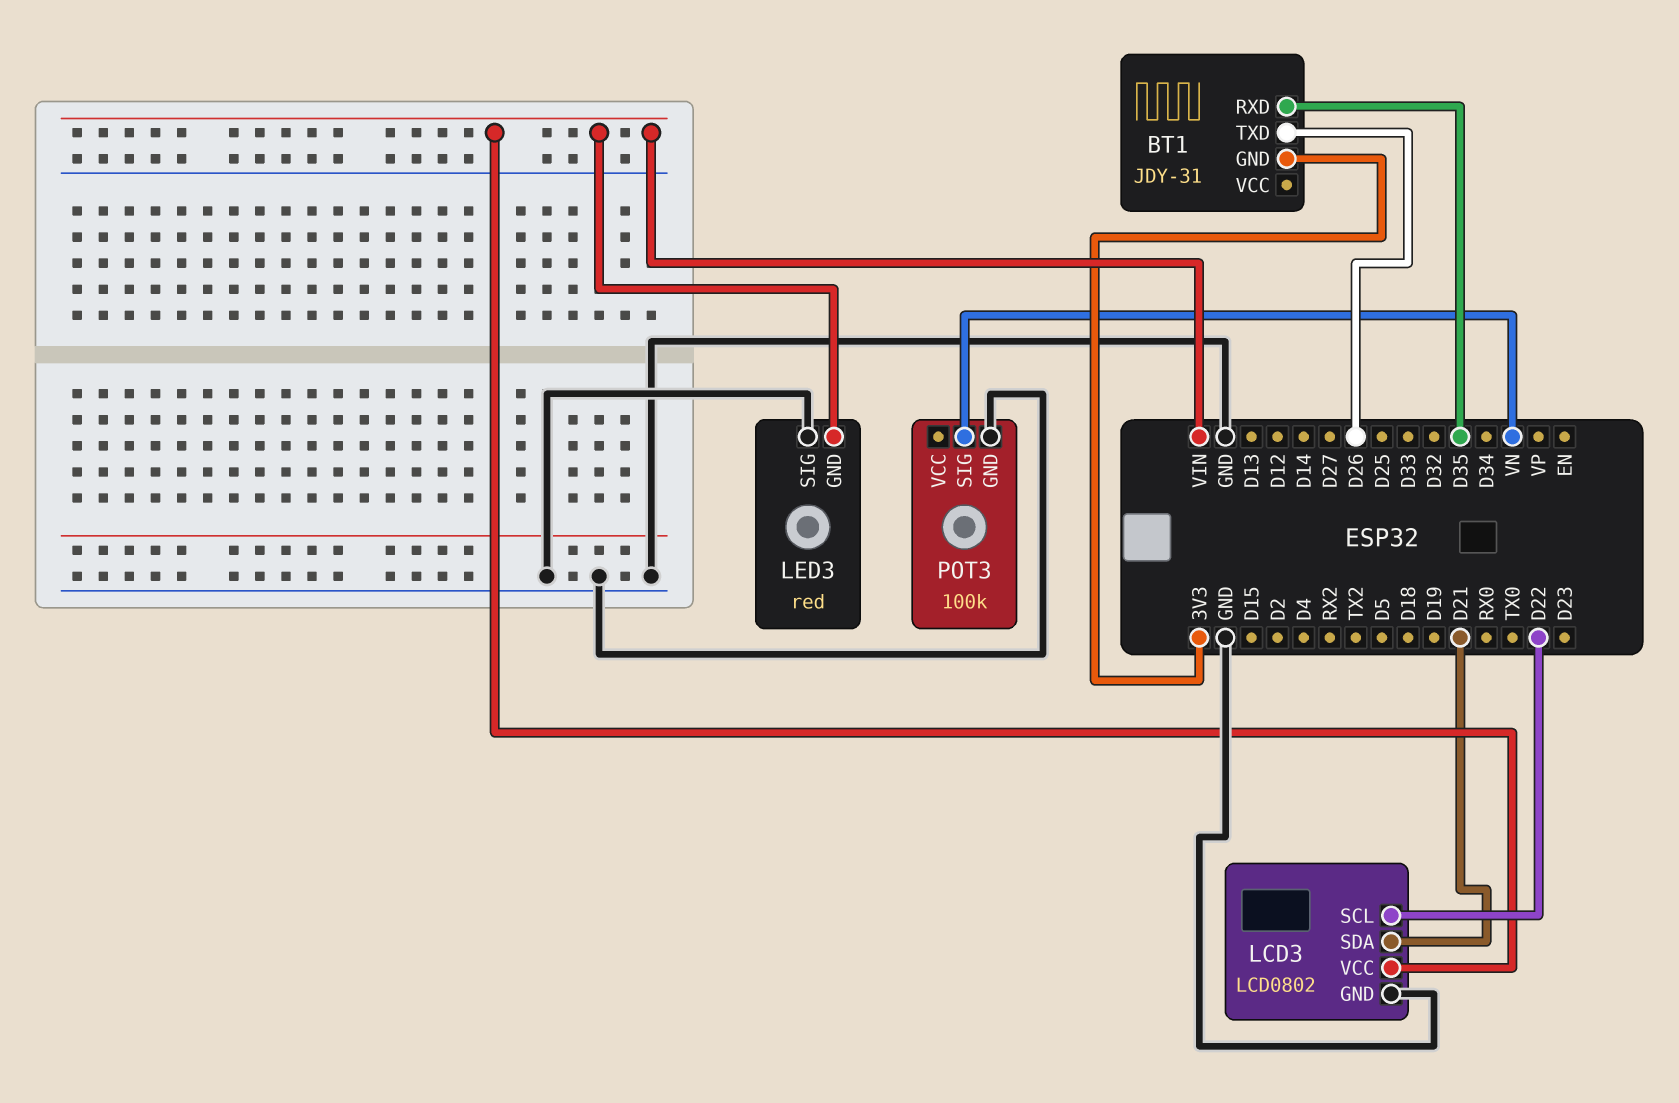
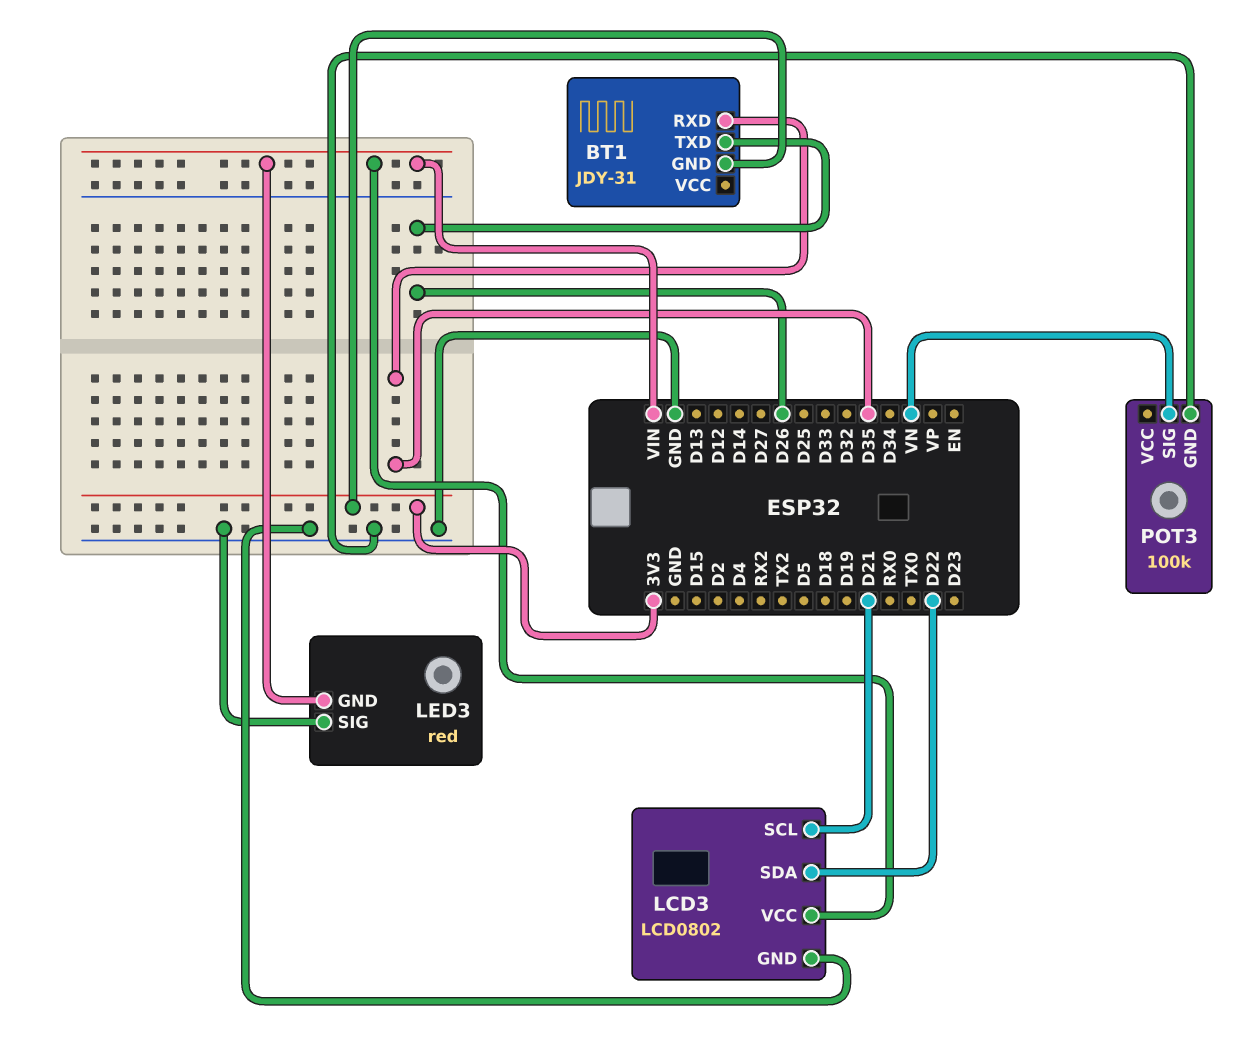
LCD3 pin SCL: D22 -> D21
LCD3 pin SDA: D21 -> D22

